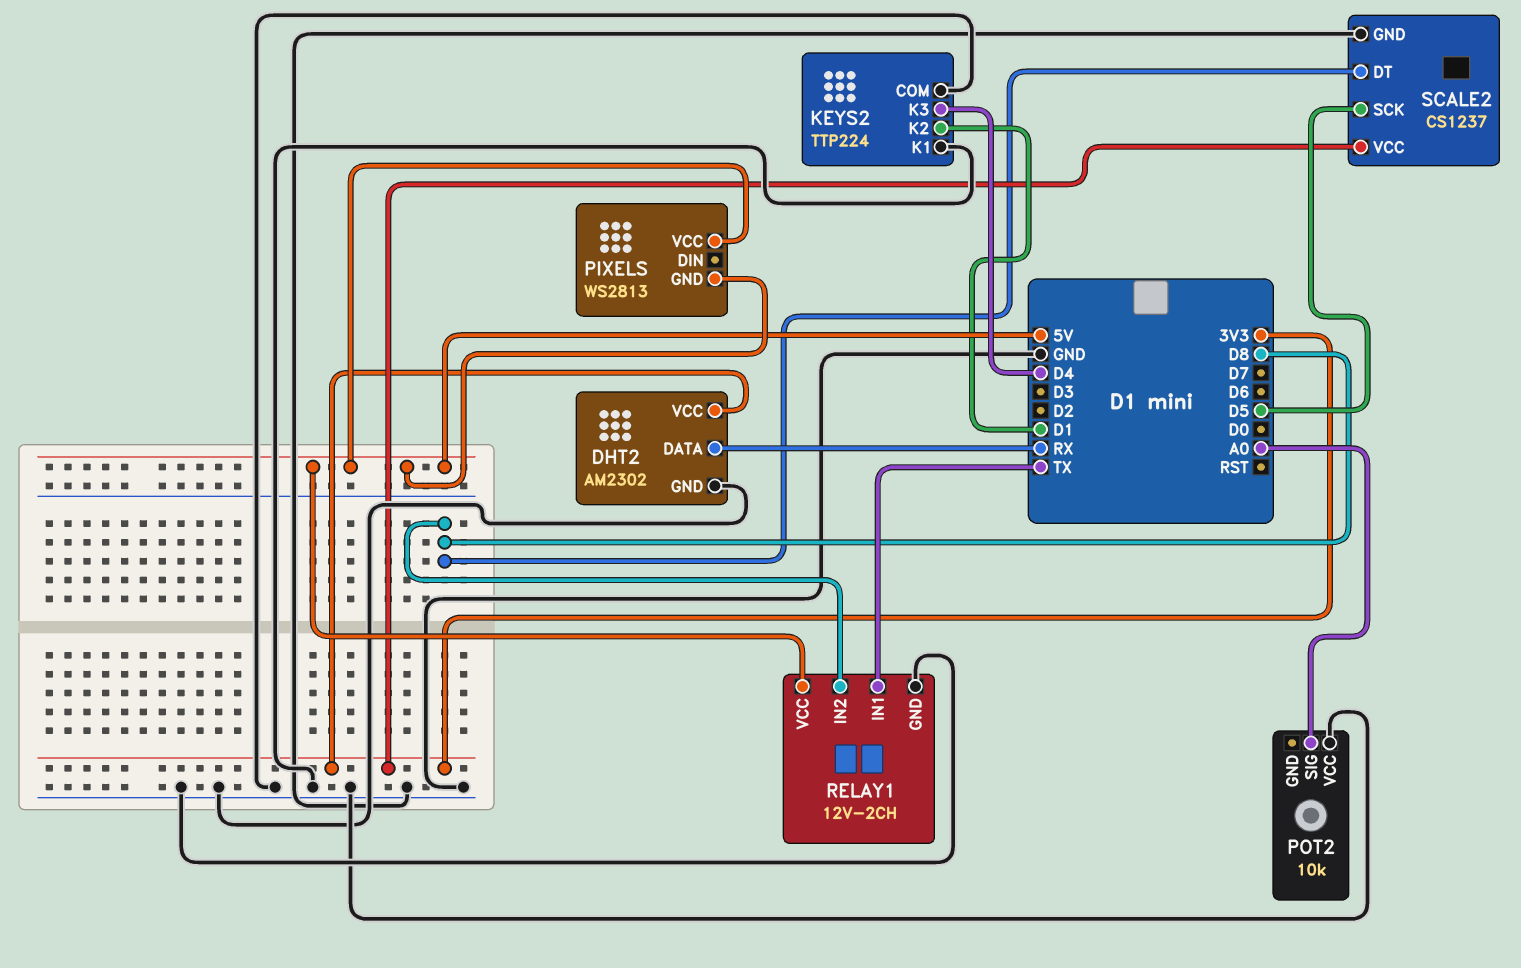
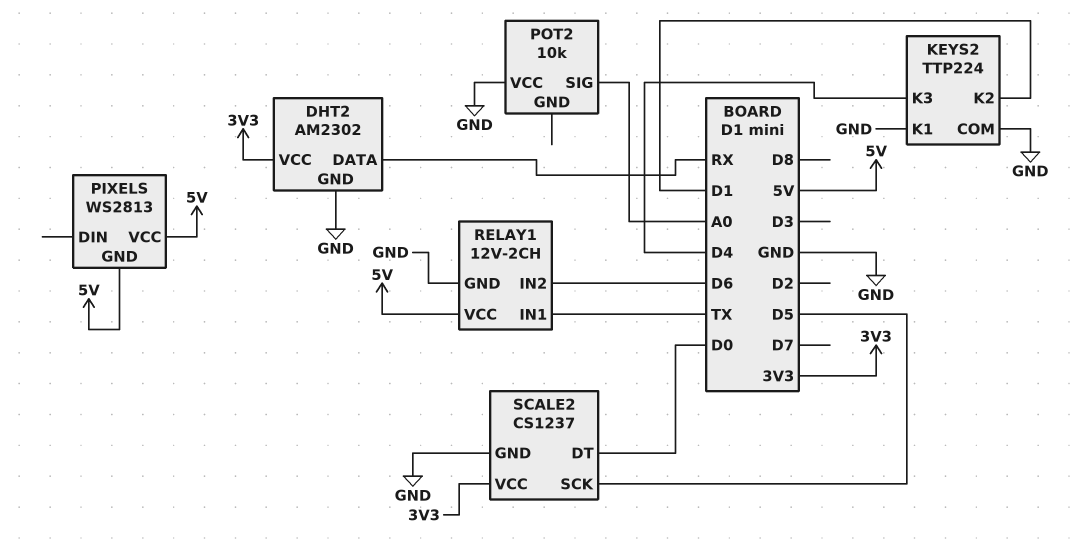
RELAY1 pin IN2: D8 -> D6
SCALE2 pin DT: D8 -> D0

